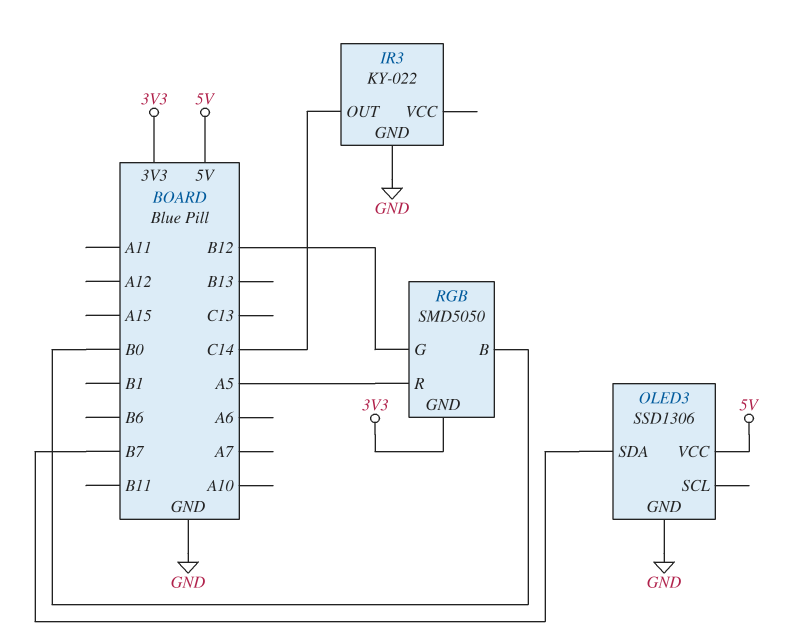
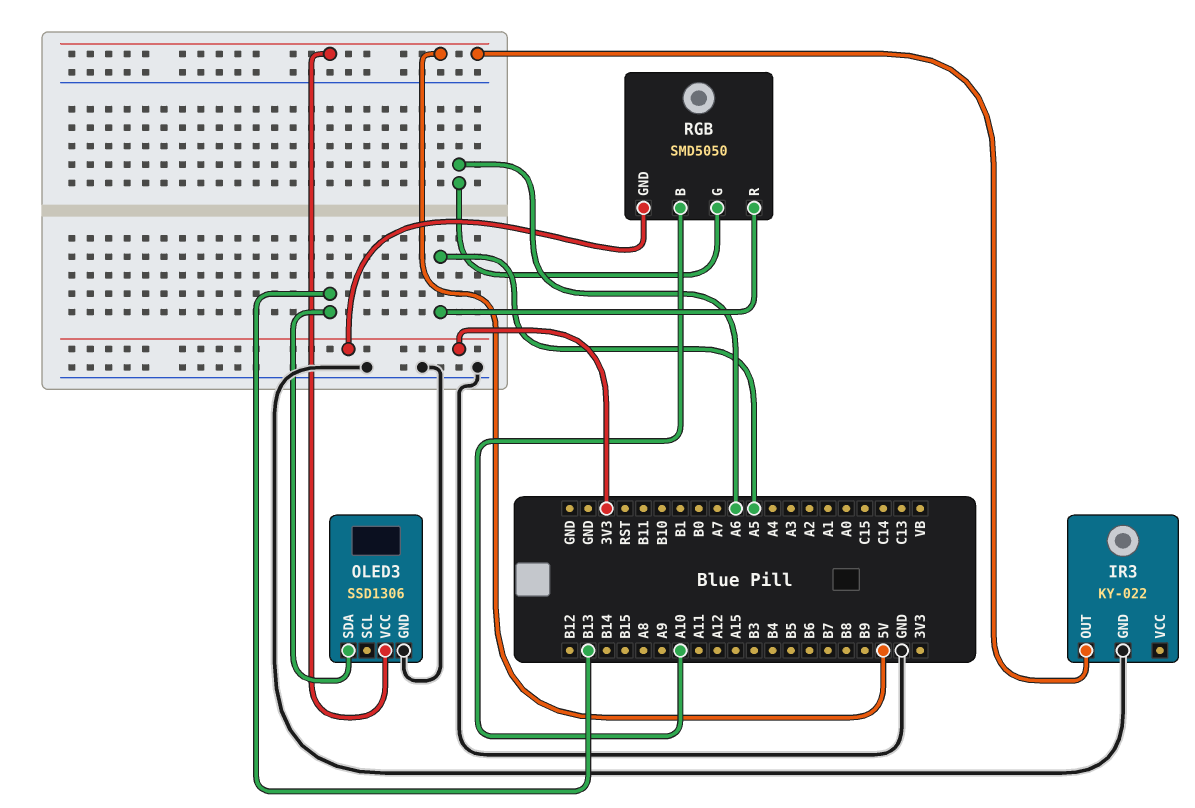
IR3 pin OUT: C14 -> 5V
OLED3 pin SDA: B7 -> B13
RGB pin B: B0 -> A10
RGB pin G: B12 -> A6

